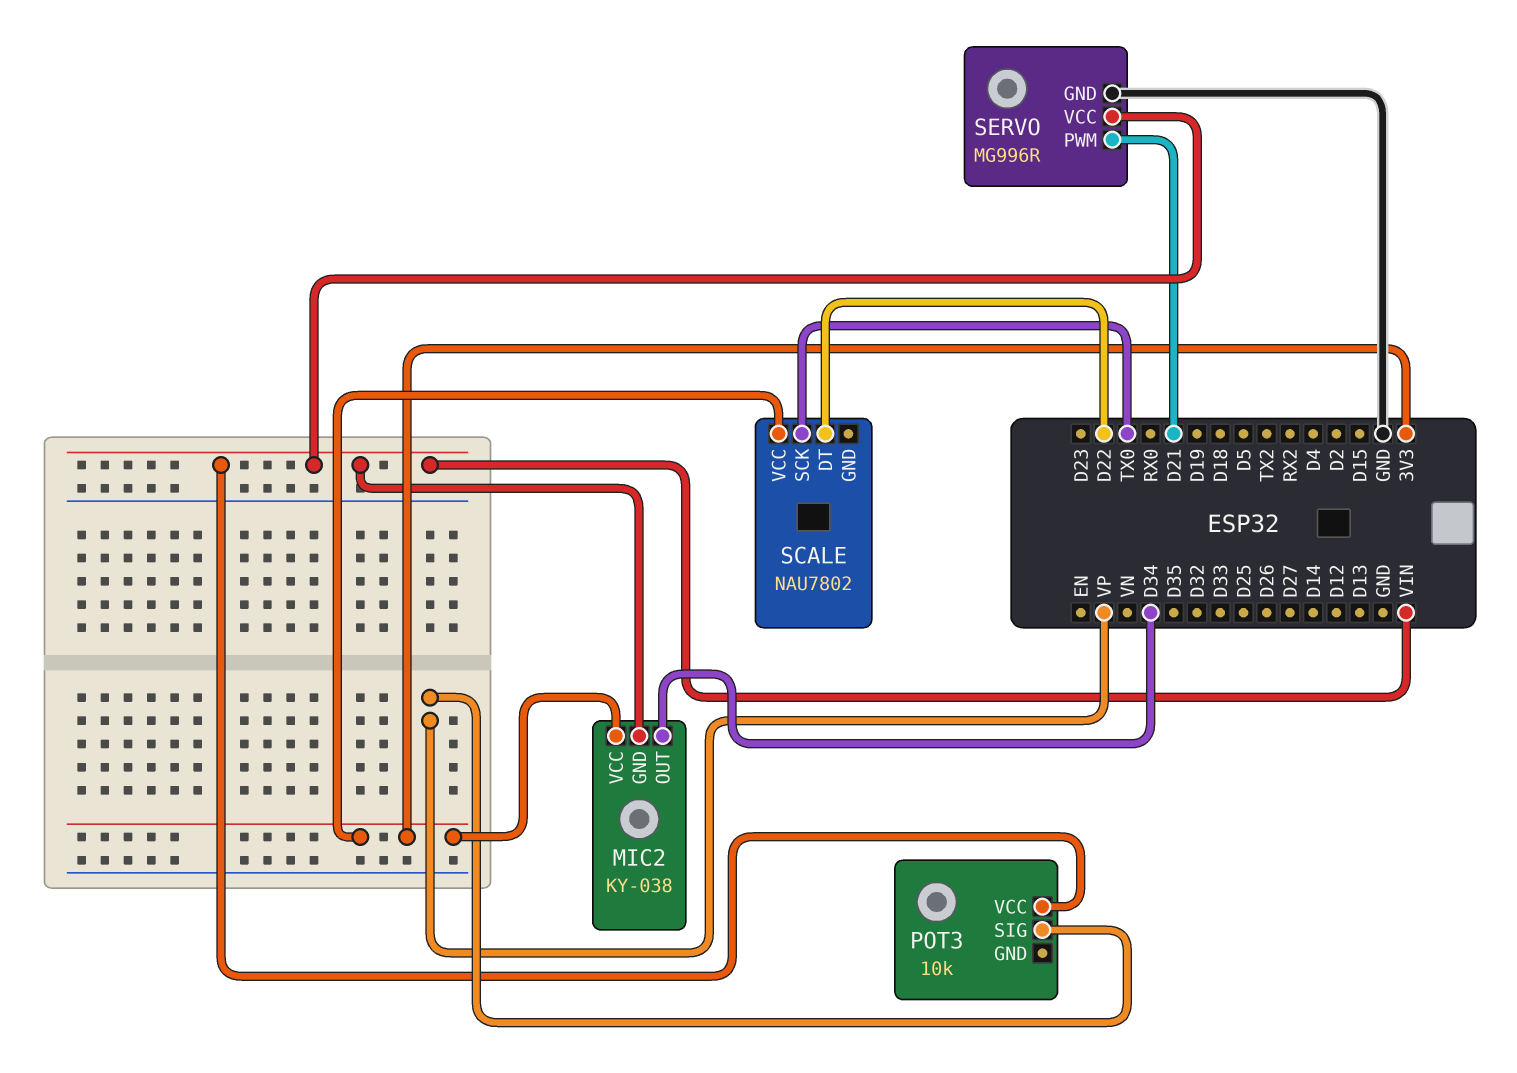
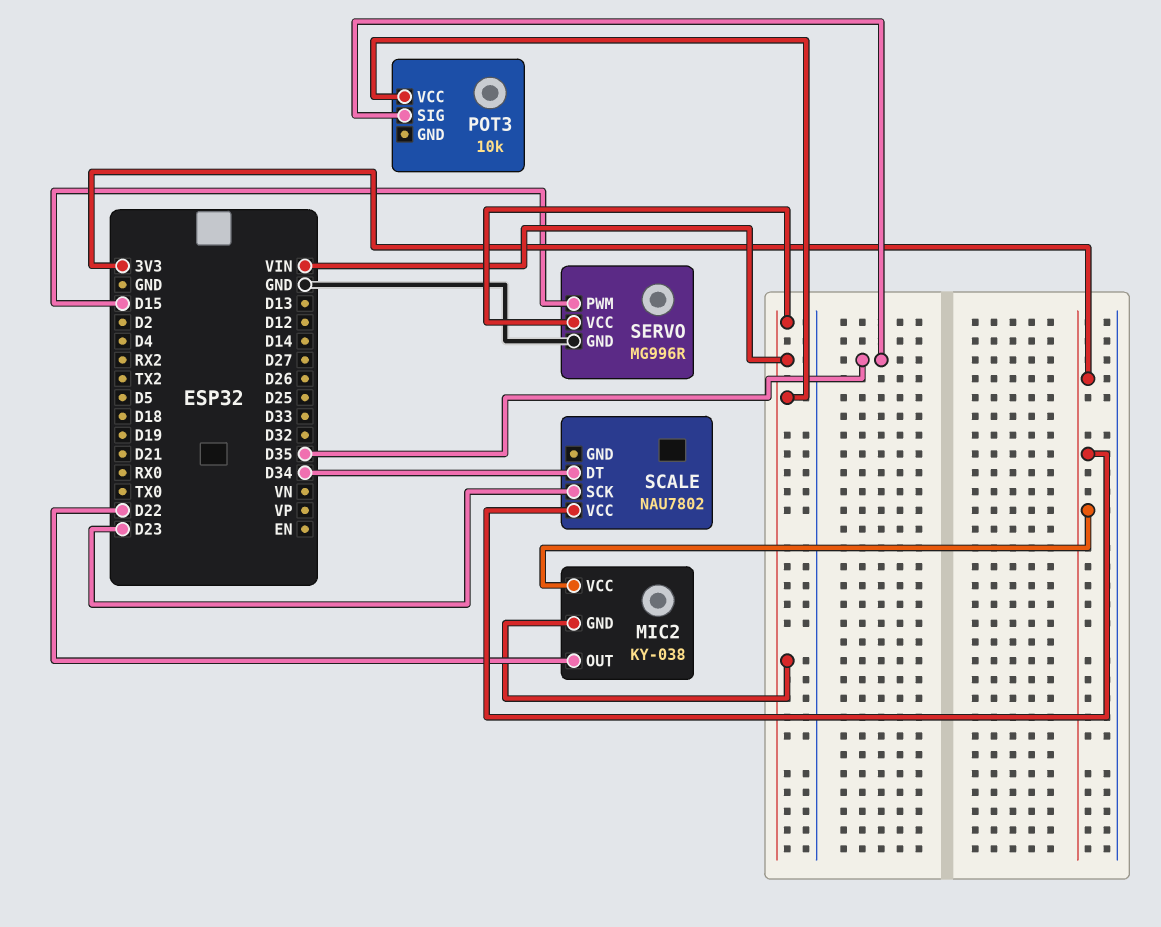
MIC2 pin OUT: D34 -> D22
POT3 pin SIG: VP -> D35
SCALE pin DT: D22 -> D34
SCALE pin SCK: TX0 -> D23
SERVO pin PWM: D21 -> D15

